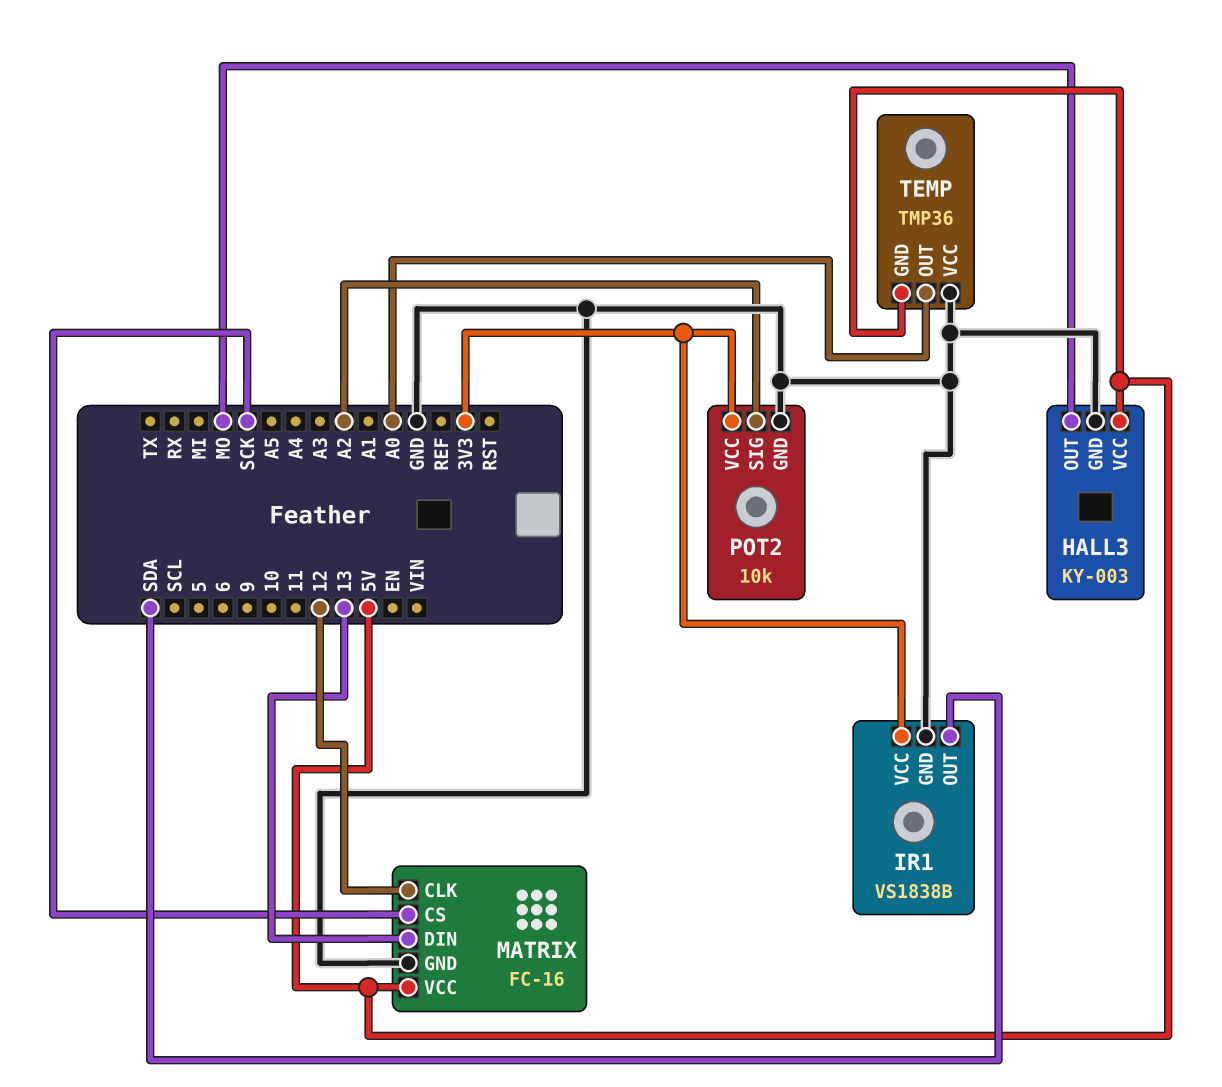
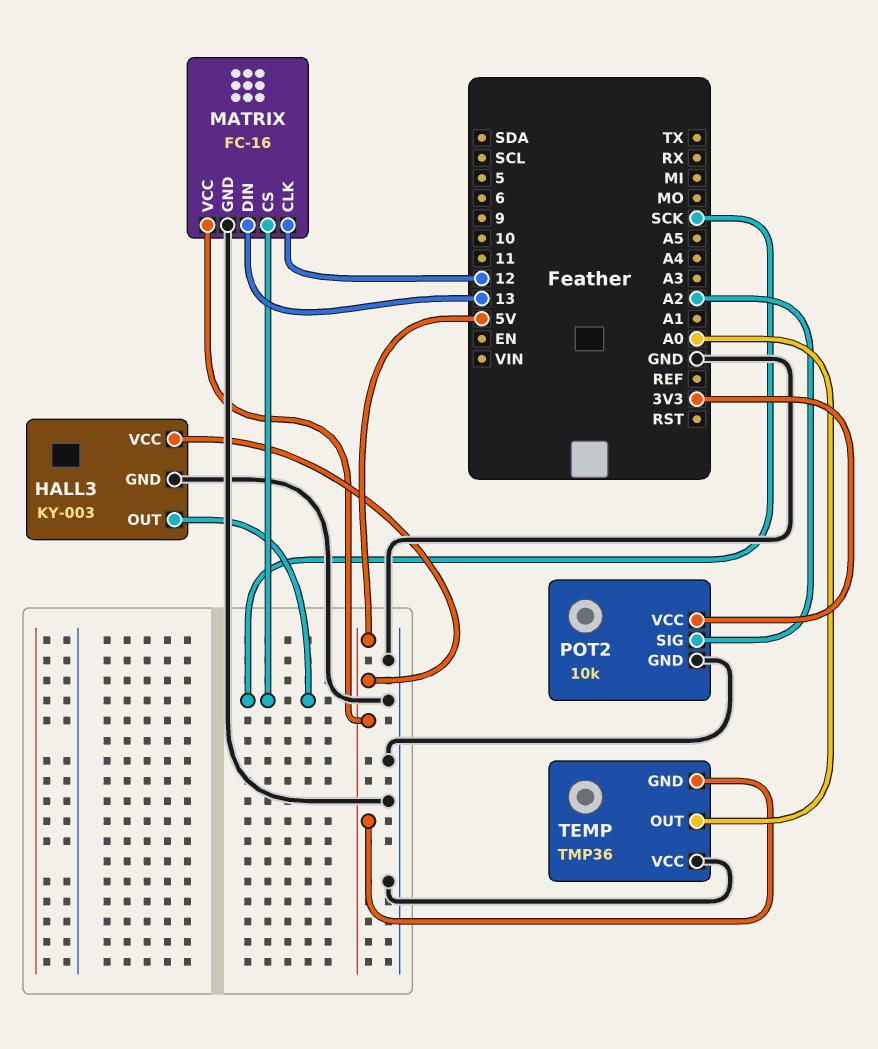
HALL3 pin OUT: MO -> SCK
IR1: VS1838B -> none
IR1 pin GND: GND -> none
IR1 pin OUT: SDA -> none
IR1 pin VCC: 3V3 -> none

